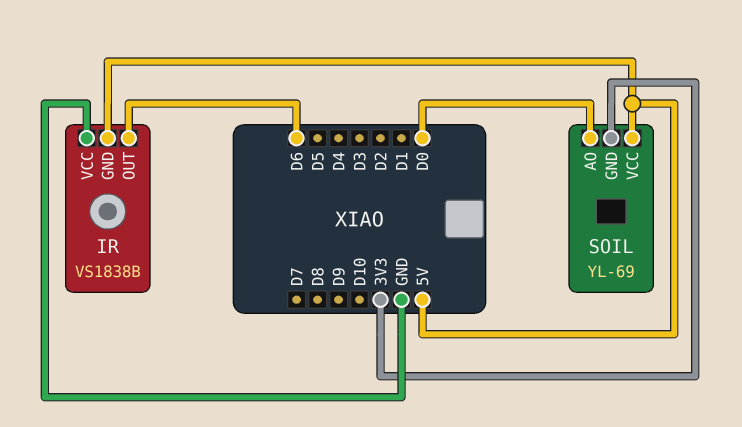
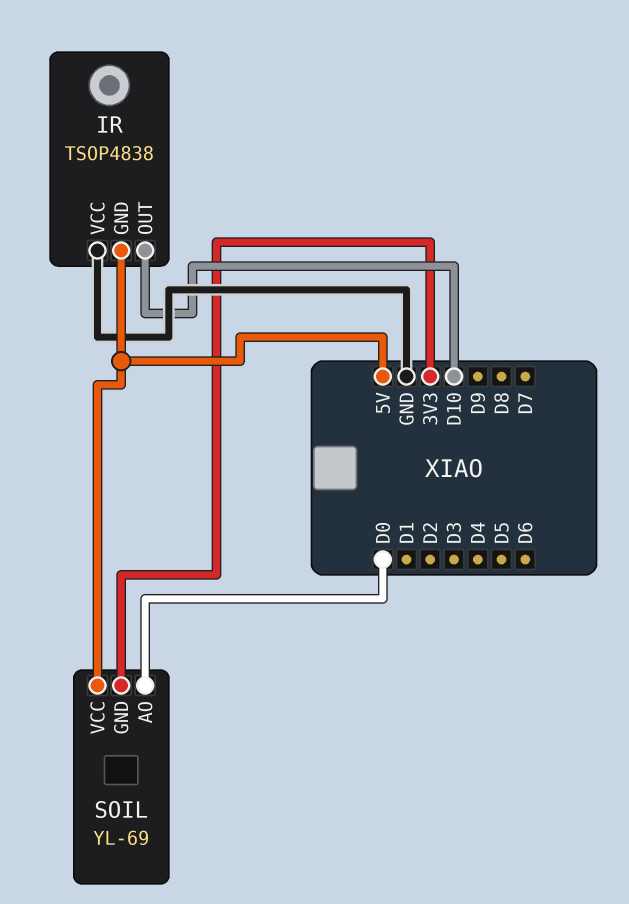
IR: VS1838B -> TSOP4838
IR pin OUT: D6 -> D10

